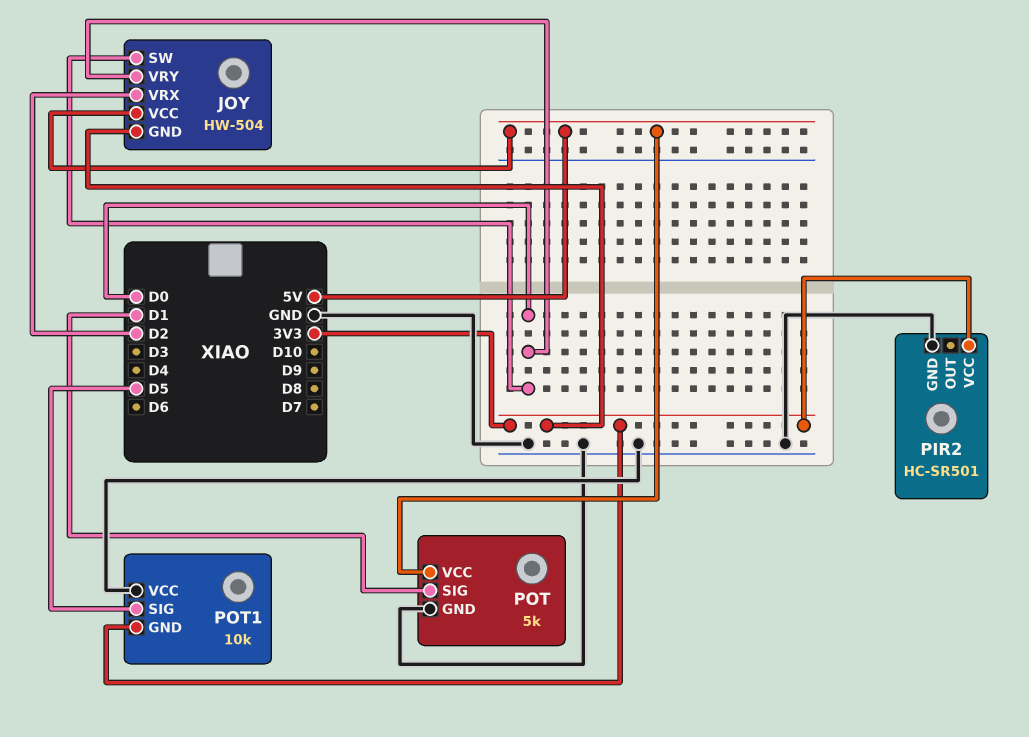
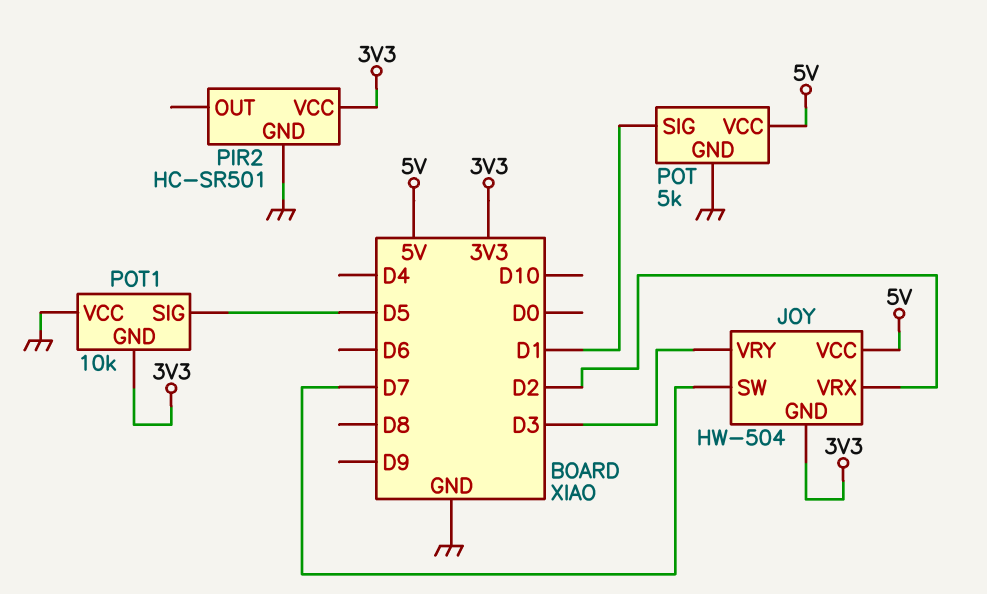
JOY pin SW: D0 -> D7
JOY pin VRY: D0 -> D3

